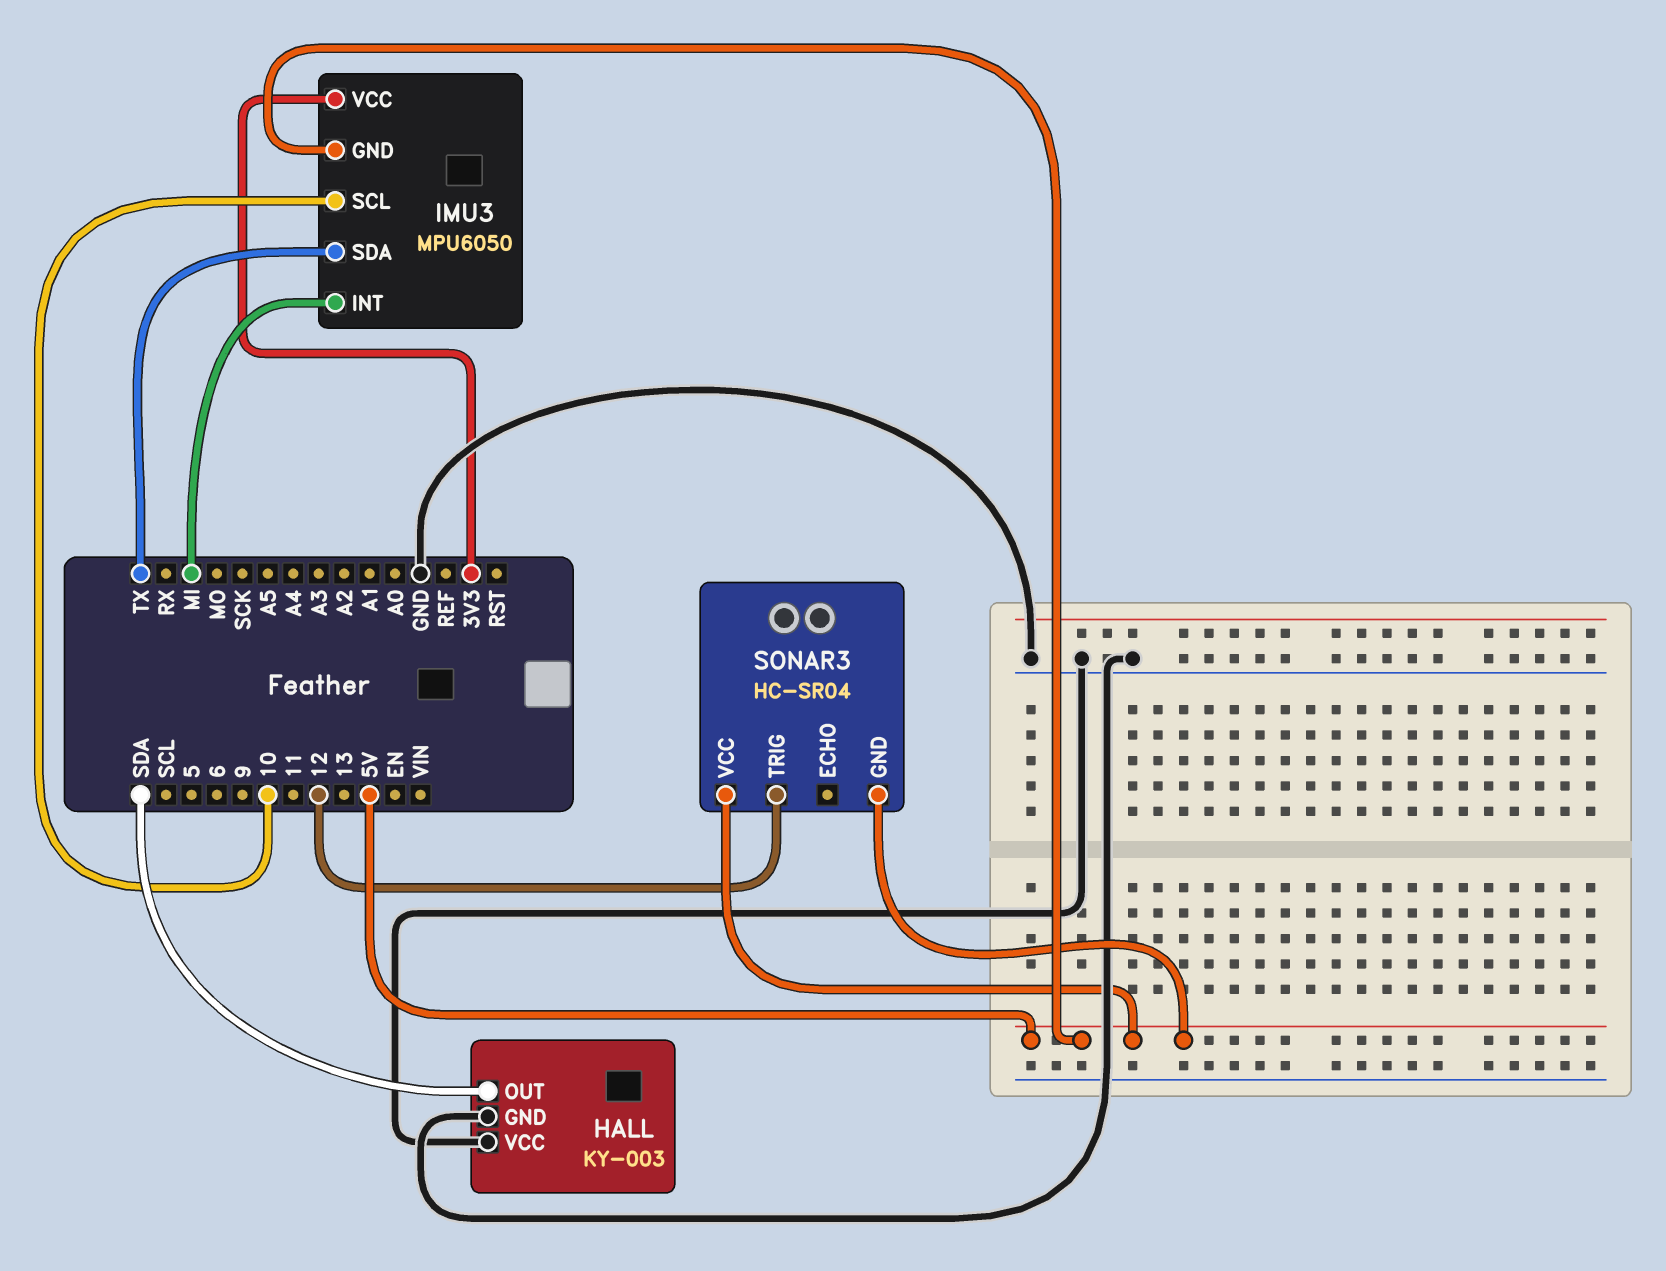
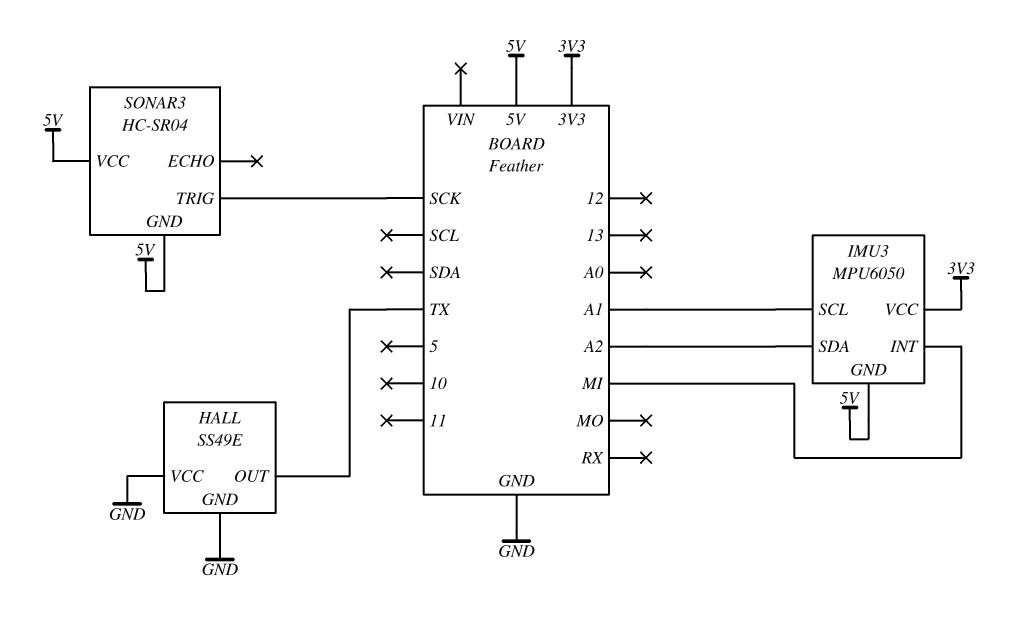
HALL: KY-003 -> SS49E
HALL pin OUT: SDA -> TX
IMU3 pin SCL: 10 -> A1
IMU3 pin SDA: TX -> A2
SONAR3 pin TRIG: 12 -> SCK

